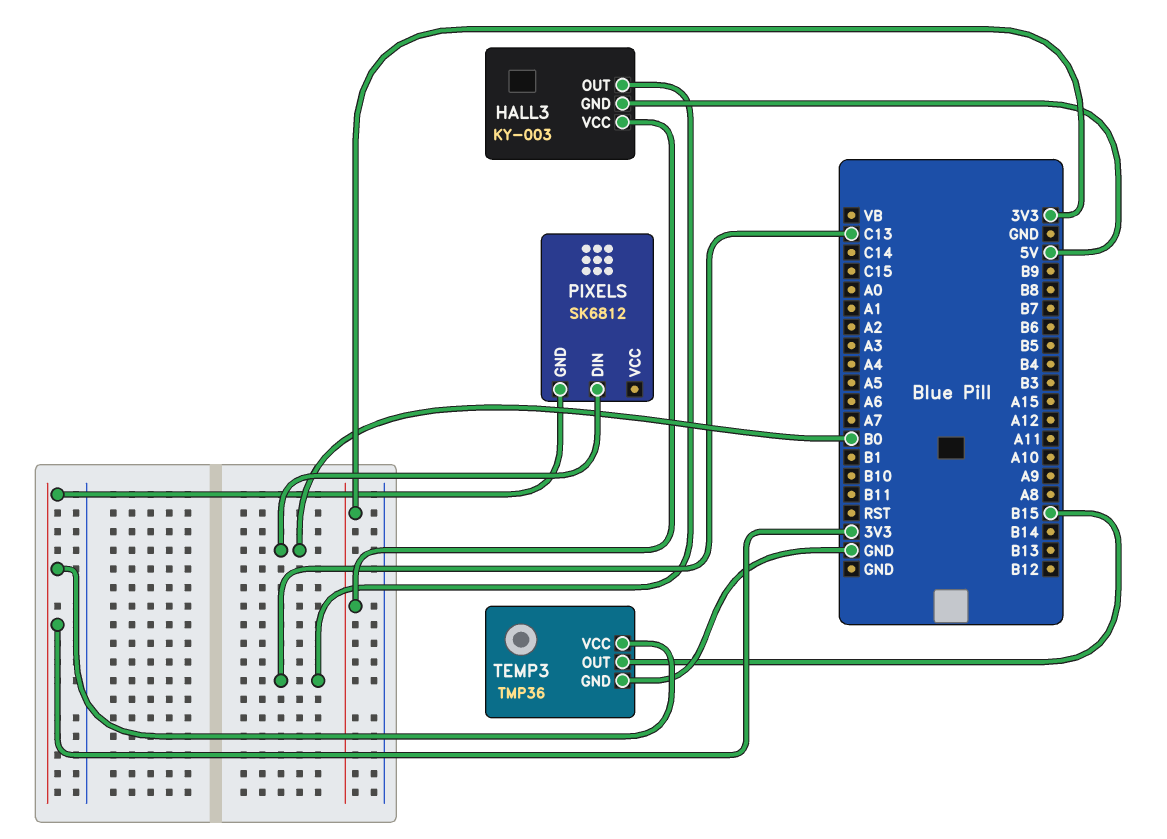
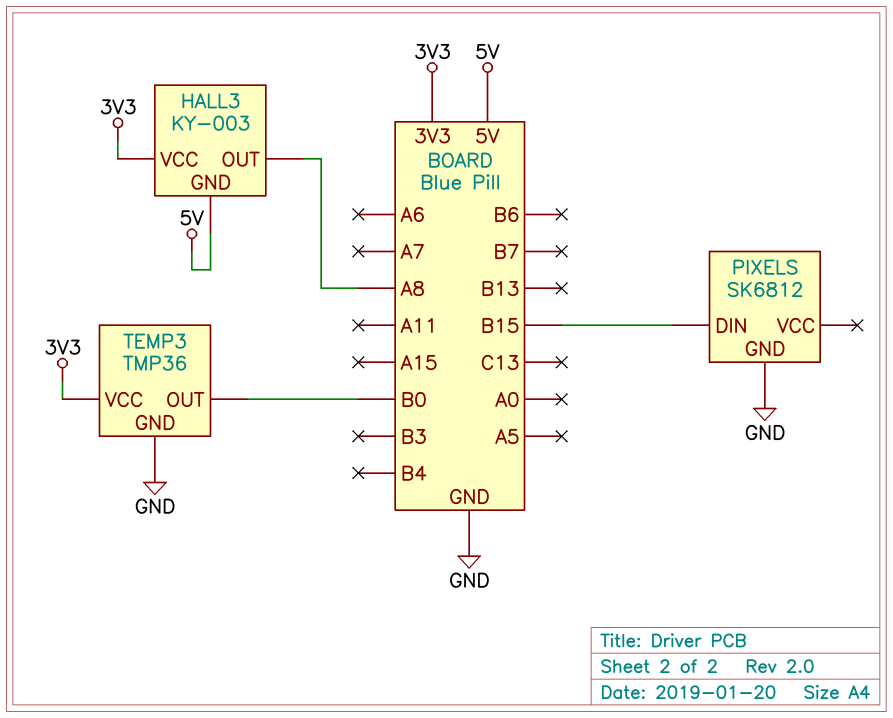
HALL3 pin OUT: C13 -> A8
PIXELS pin DIN: B0 -> B15
PIXELS pin GND: 3V3 -> GND
TEMP3 pin OUT: B15 -> B0

